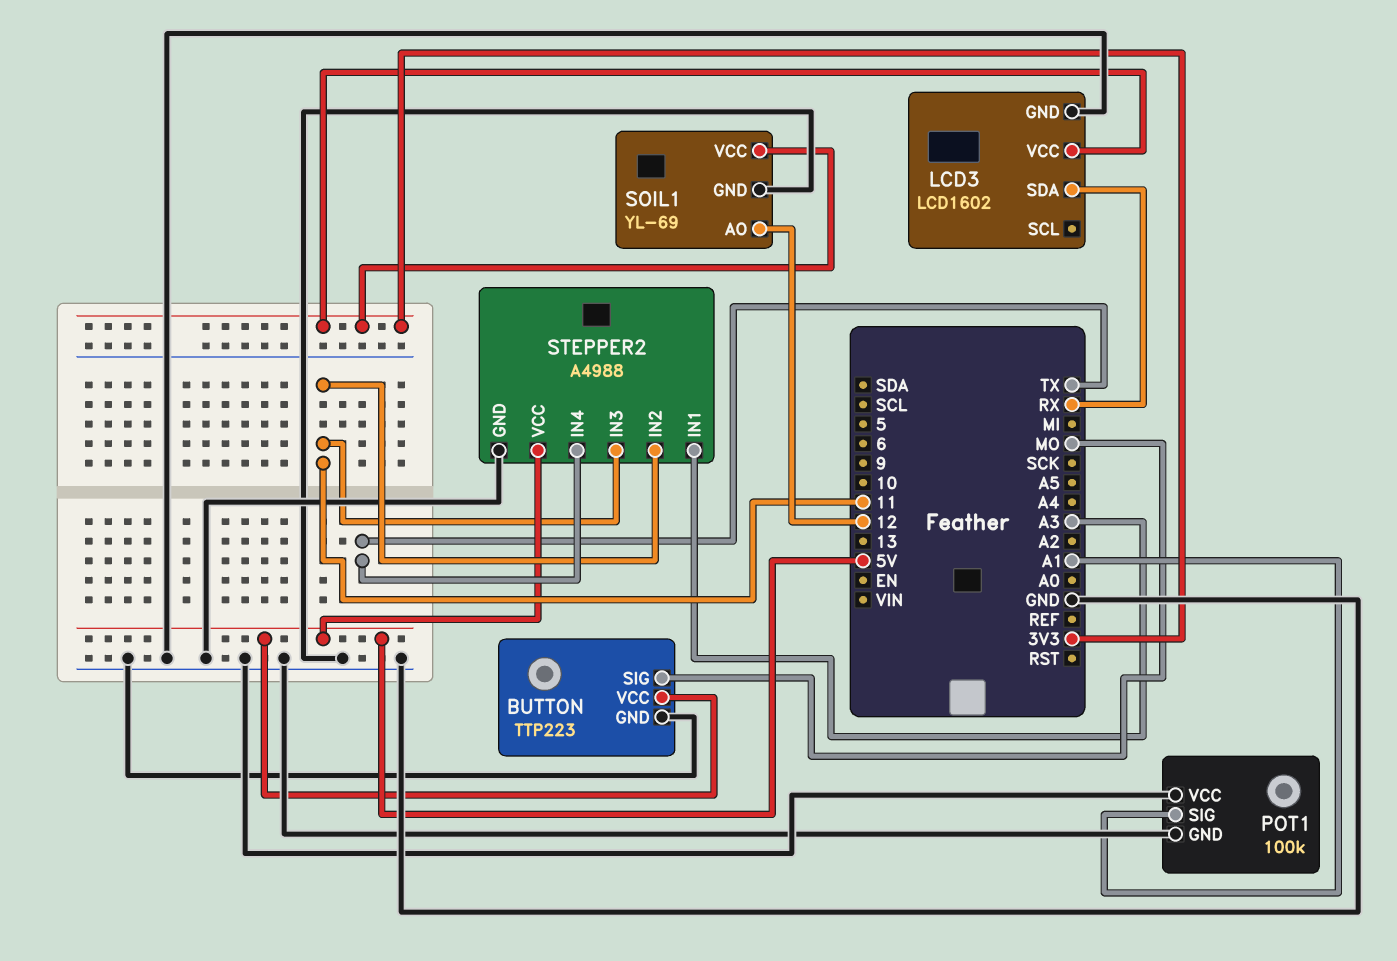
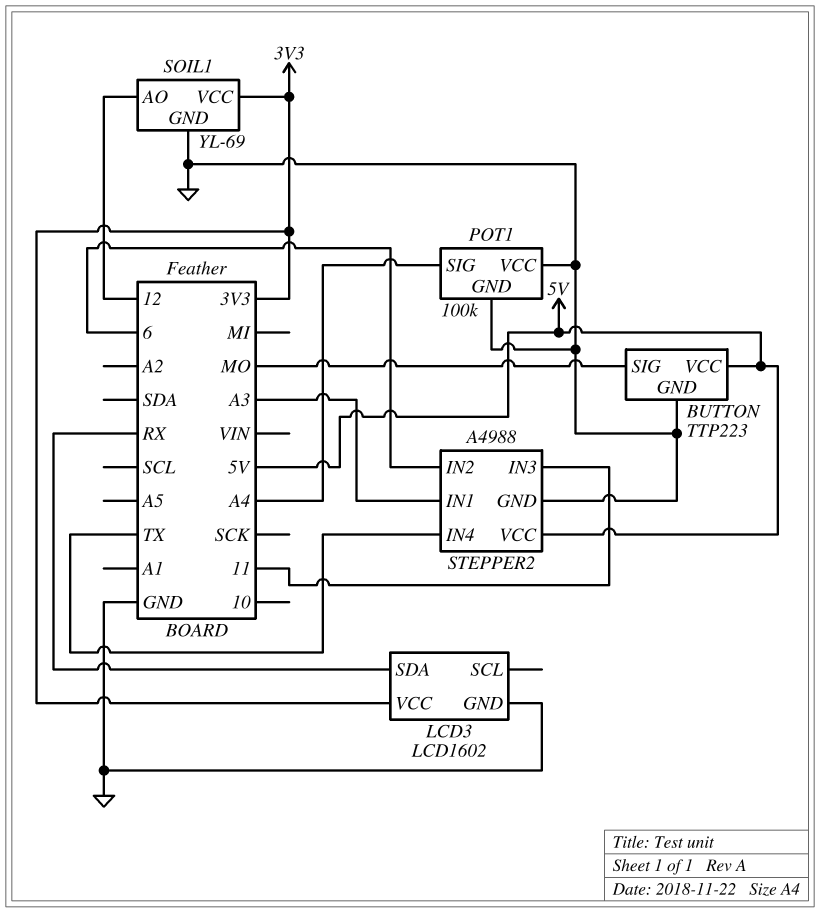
POT1 pin SIG: A1 -> A4
STEPPER2 pin IN2: 11 -> 6

